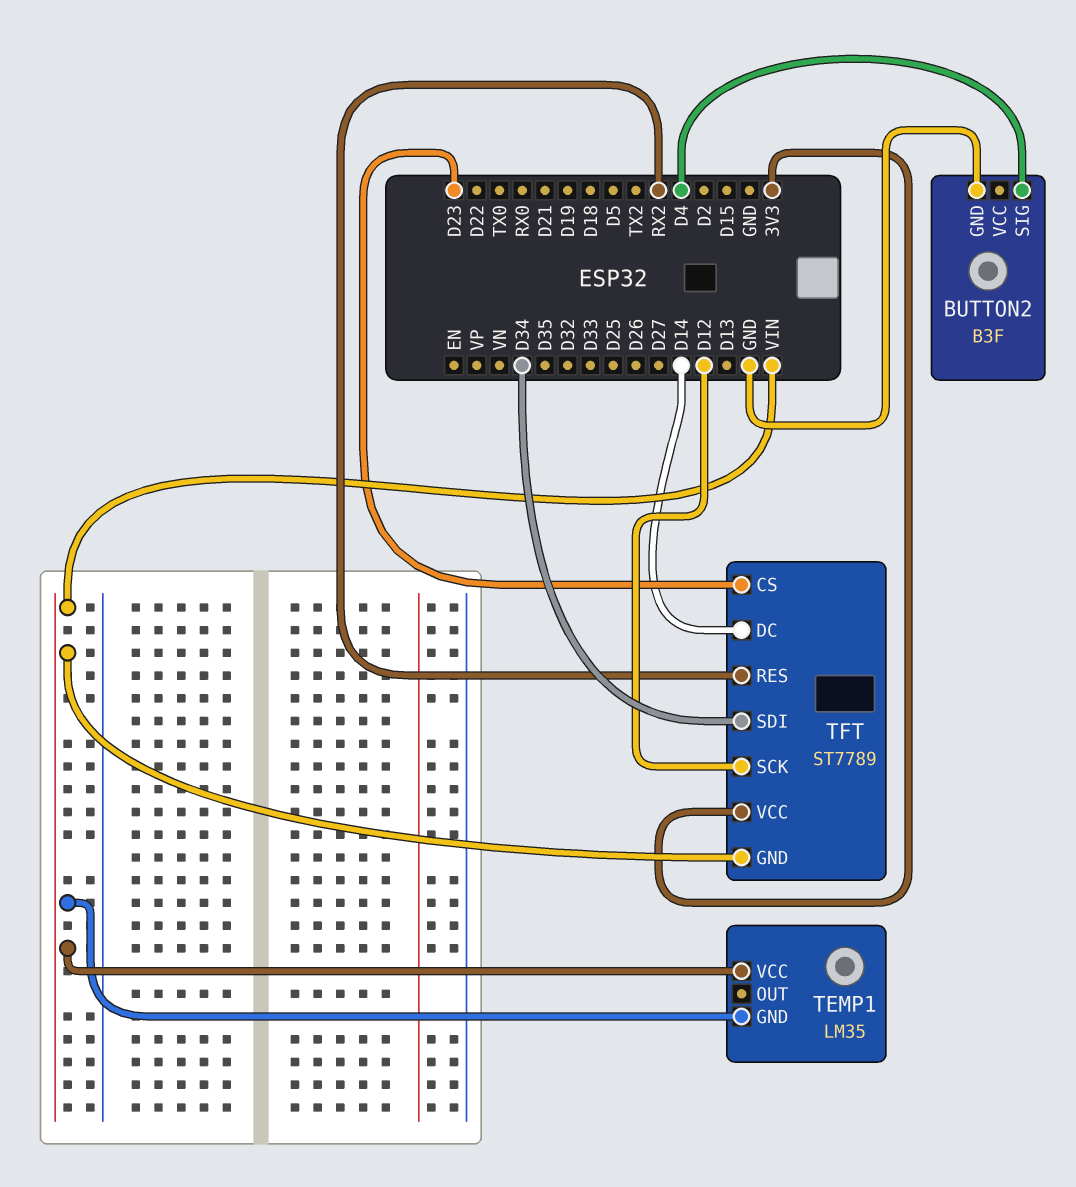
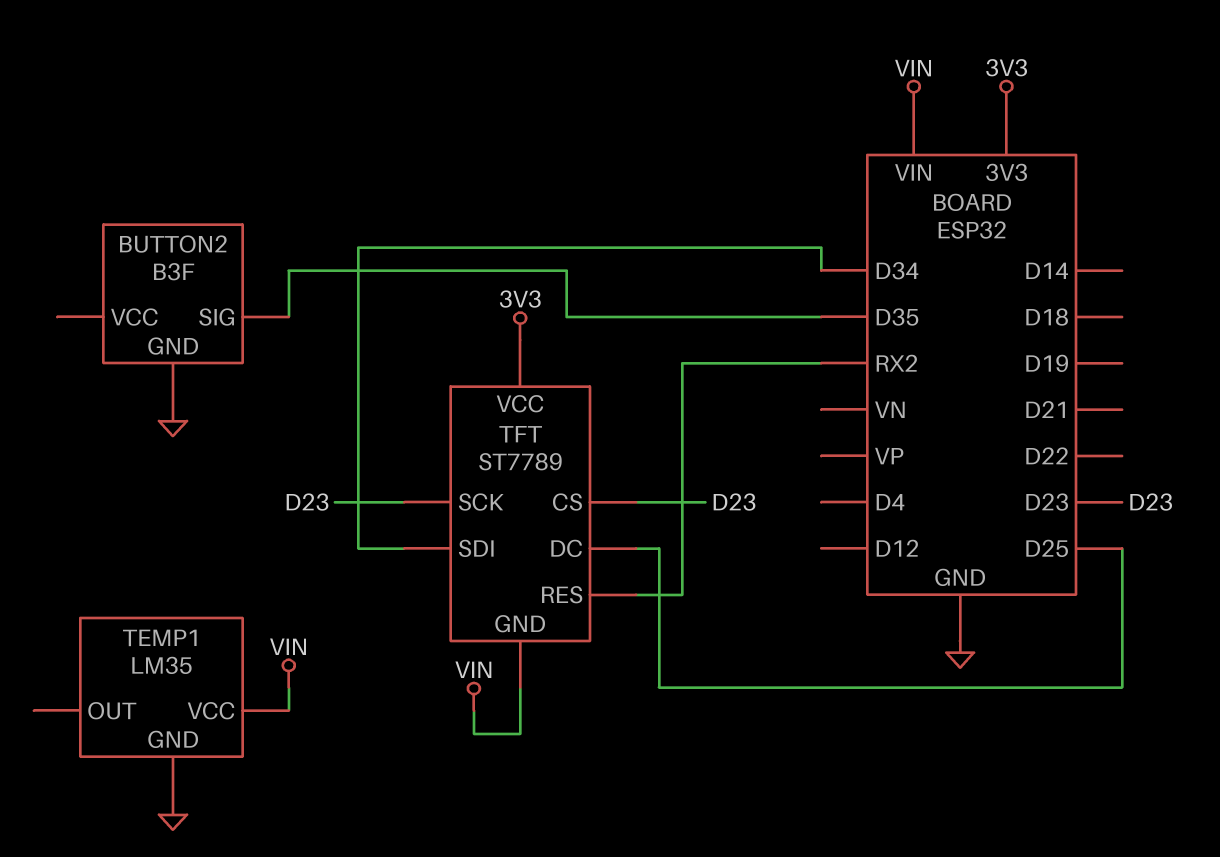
BUTTON2 pin SIG: D4 -> D35
TEMP1 pin GND: VIN -> GND
TFT pin DC: D14 -> D25
TFT pin SCK: D12 -> D23

